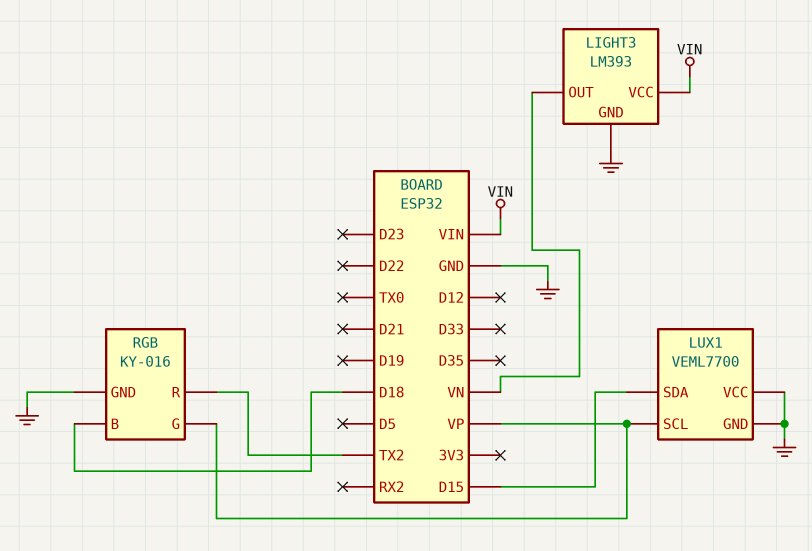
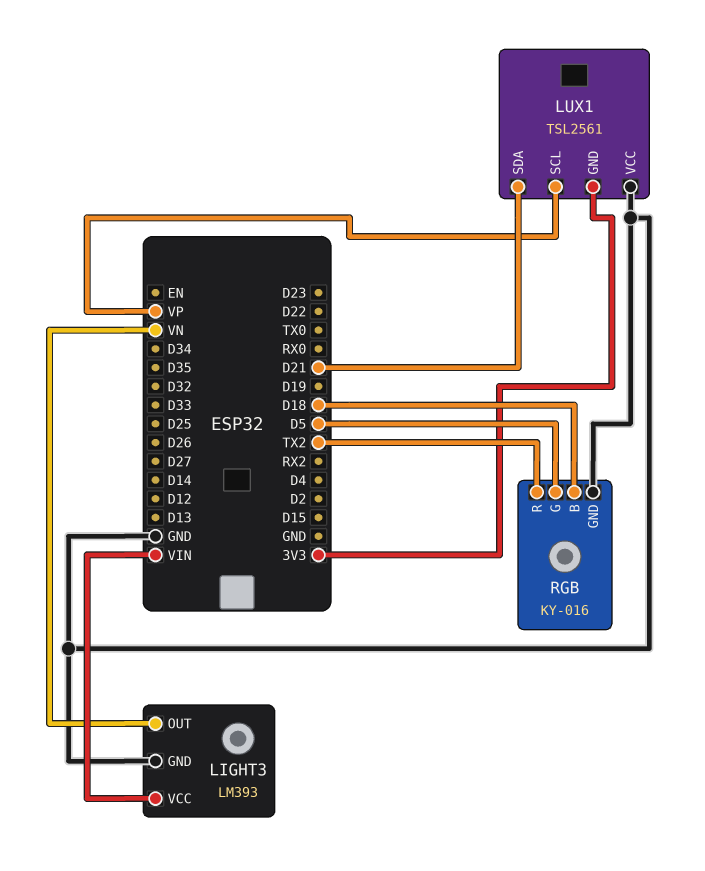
LUX1: VEML7700 -> TSL2561
LUX1 pin GND: GND -> 3V3
LUX1 pin SDA: D15 -> D21
RGB pin G: VP -> D5

